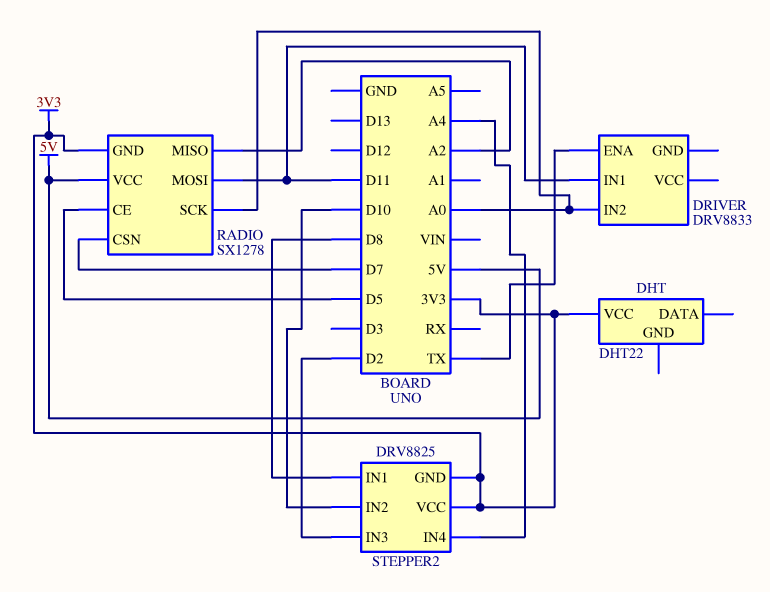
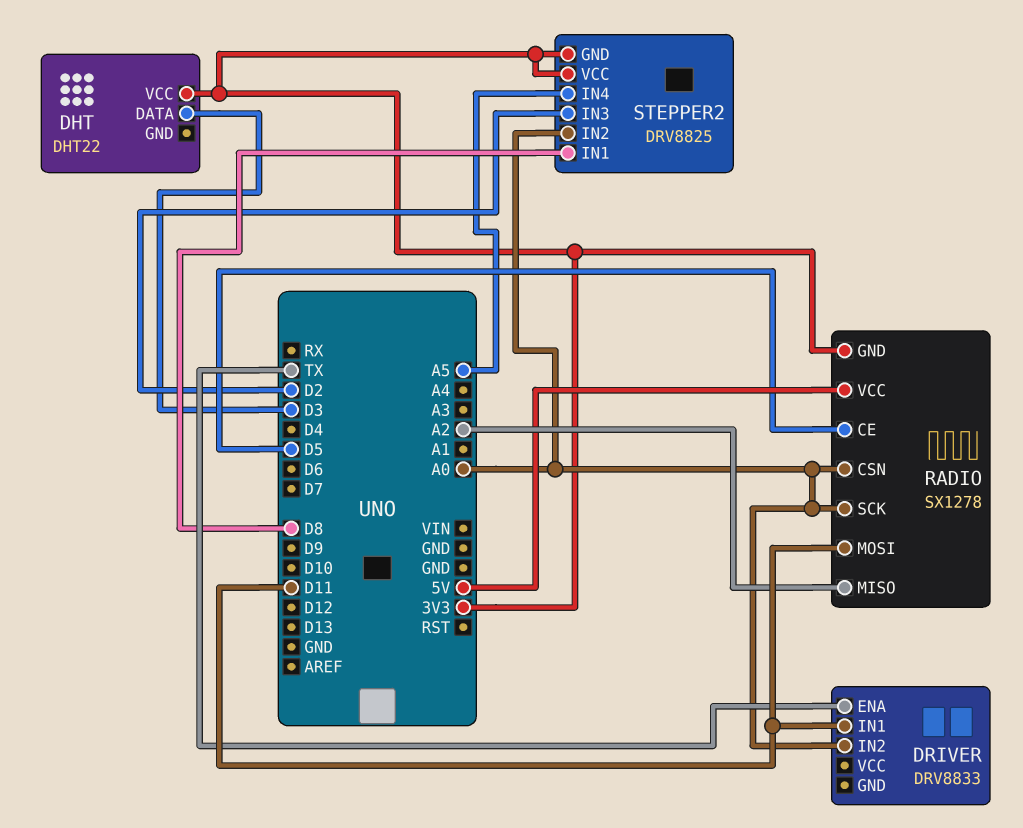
DHT pin DATA: none -> D3
RADIO pin CSN: D7 -> A0
STEPPER2 pin IN2: D10 -> A0
STEPPER2 pin IN4: A4 -> A5

